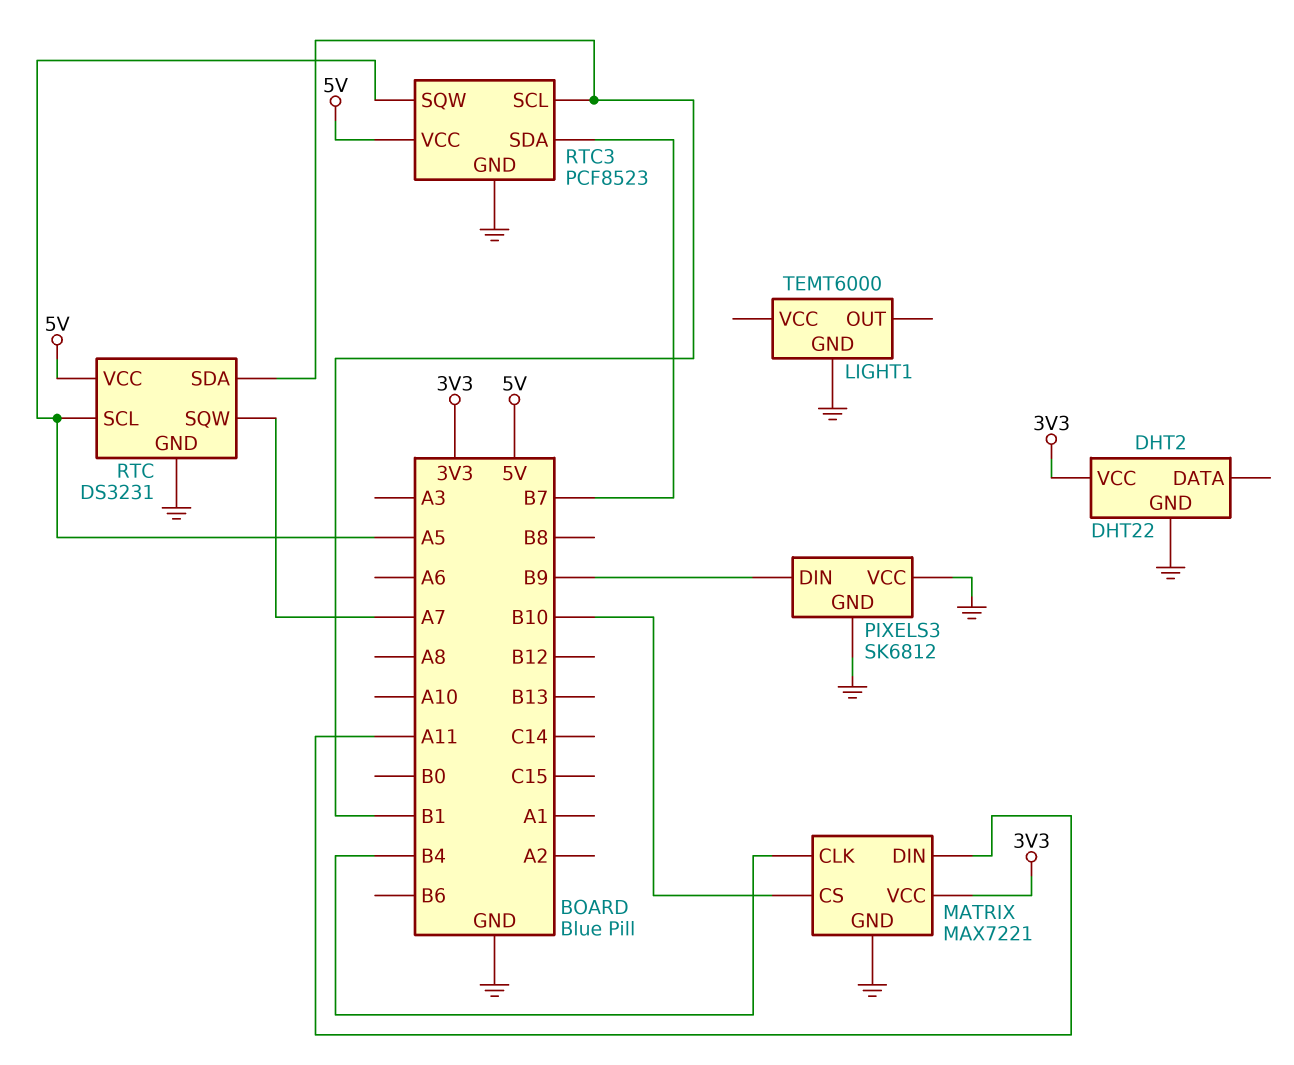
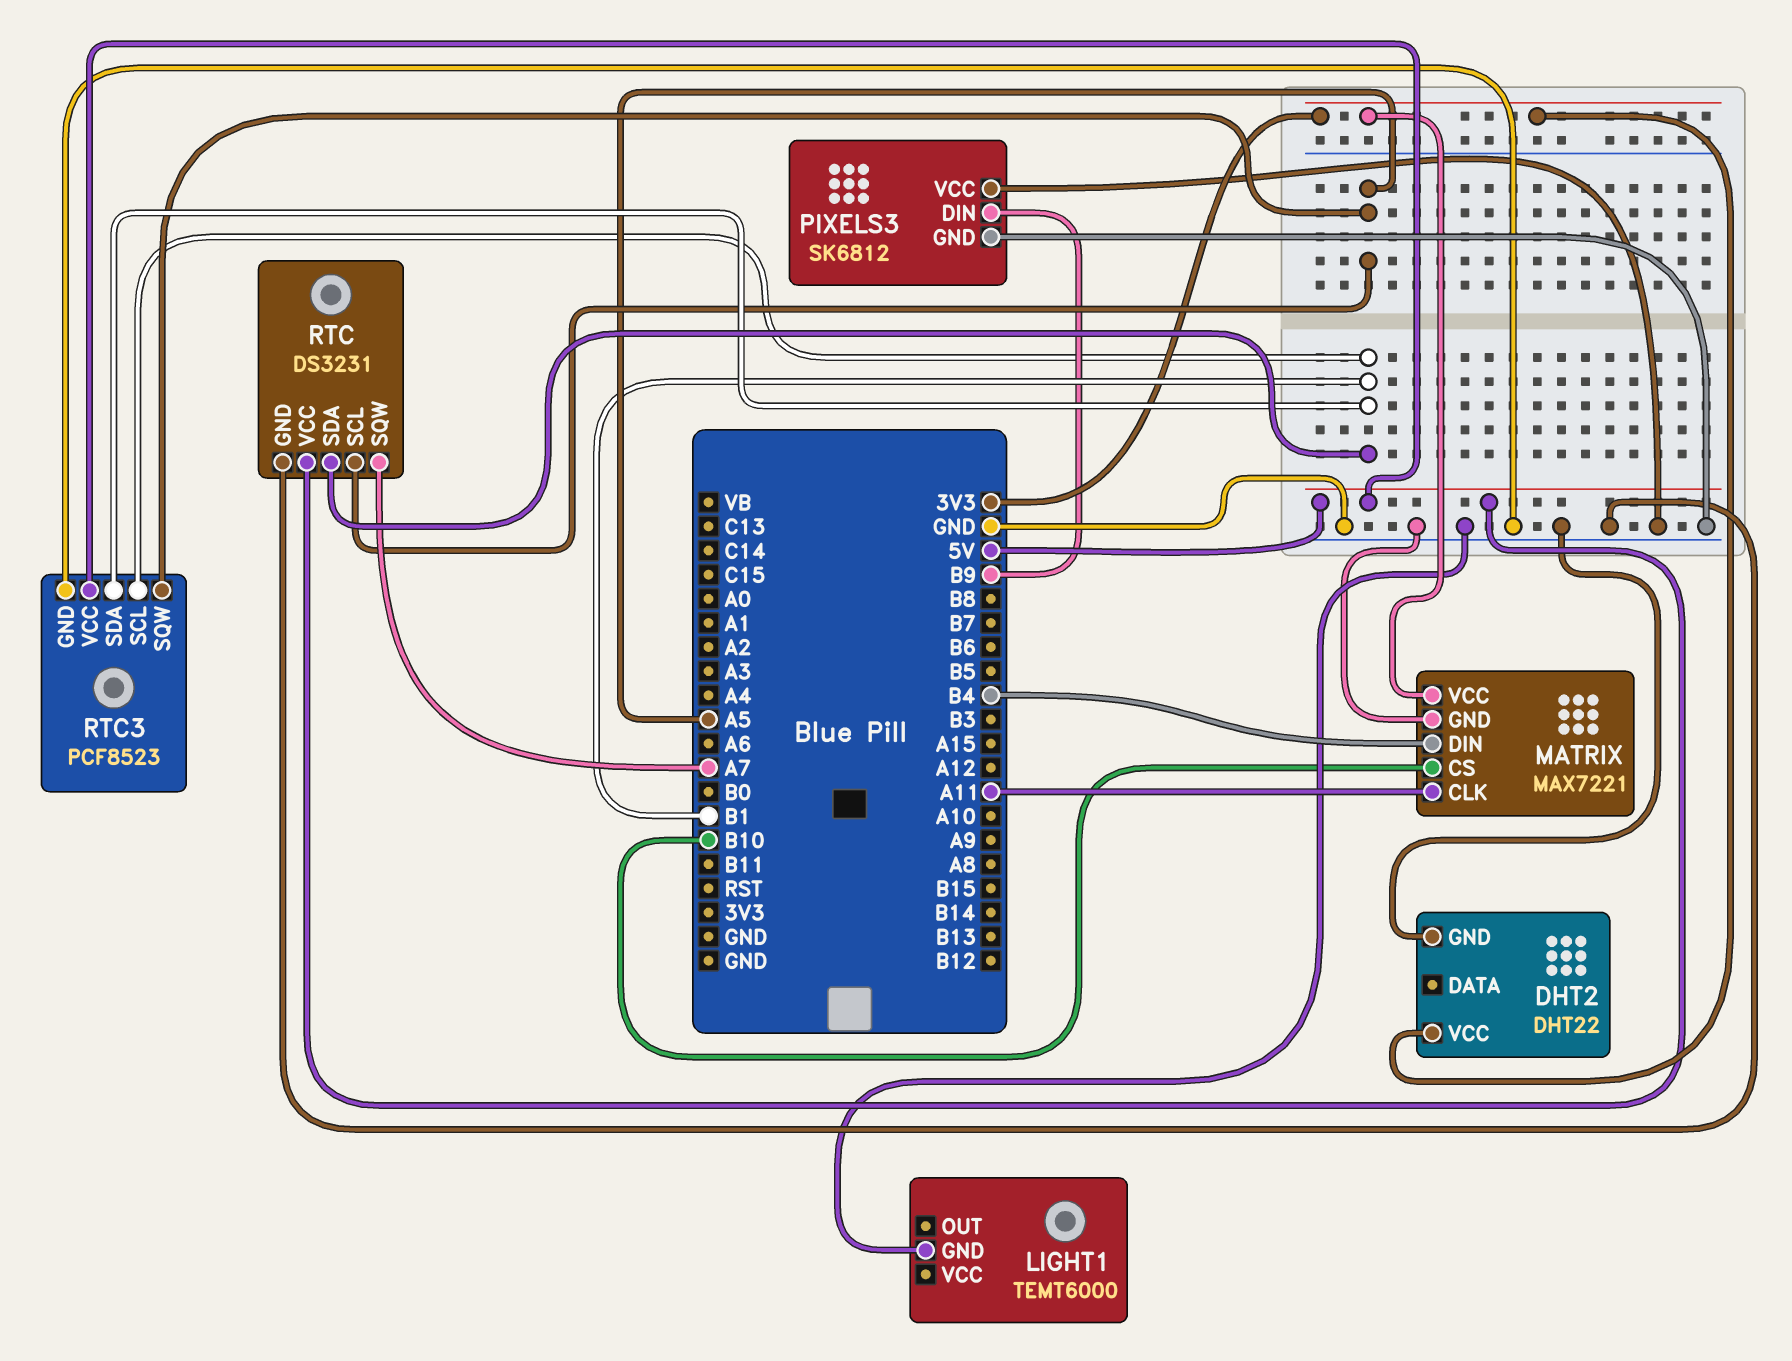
MATRIX pin CLK: B4 -> A11
MATRIX pin DIN: A11 -> B4
RTC3 pin SDA: B7 -> B1

